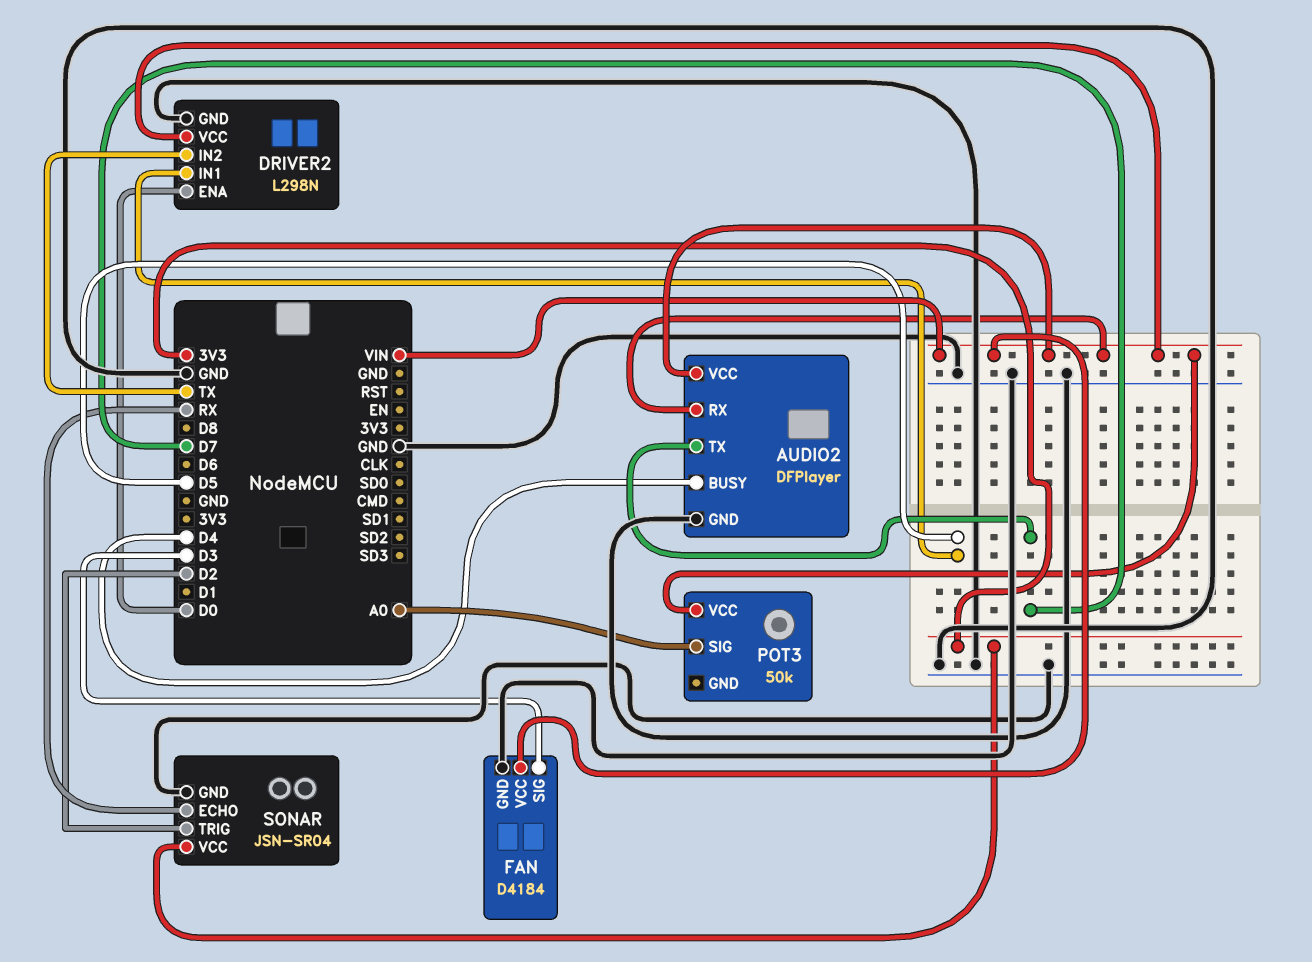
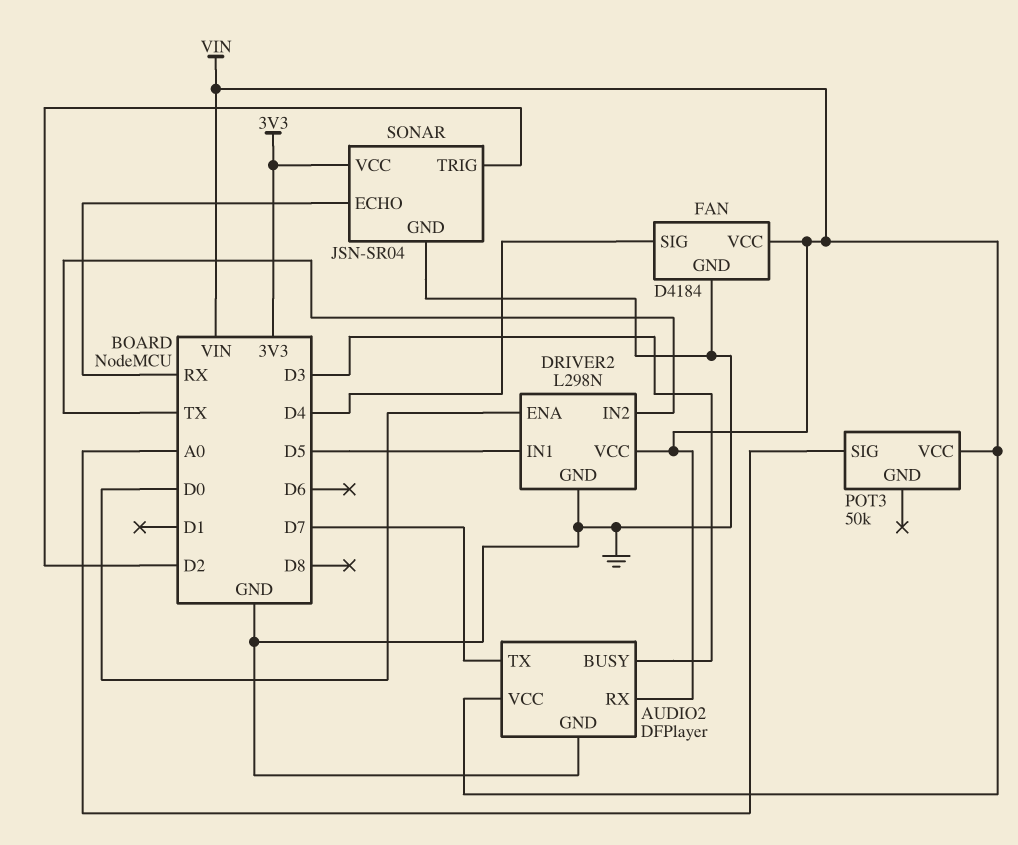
AUDIO2 pin BUSY: D4 -> D3
FAN pin SIG: D3 -> D4

